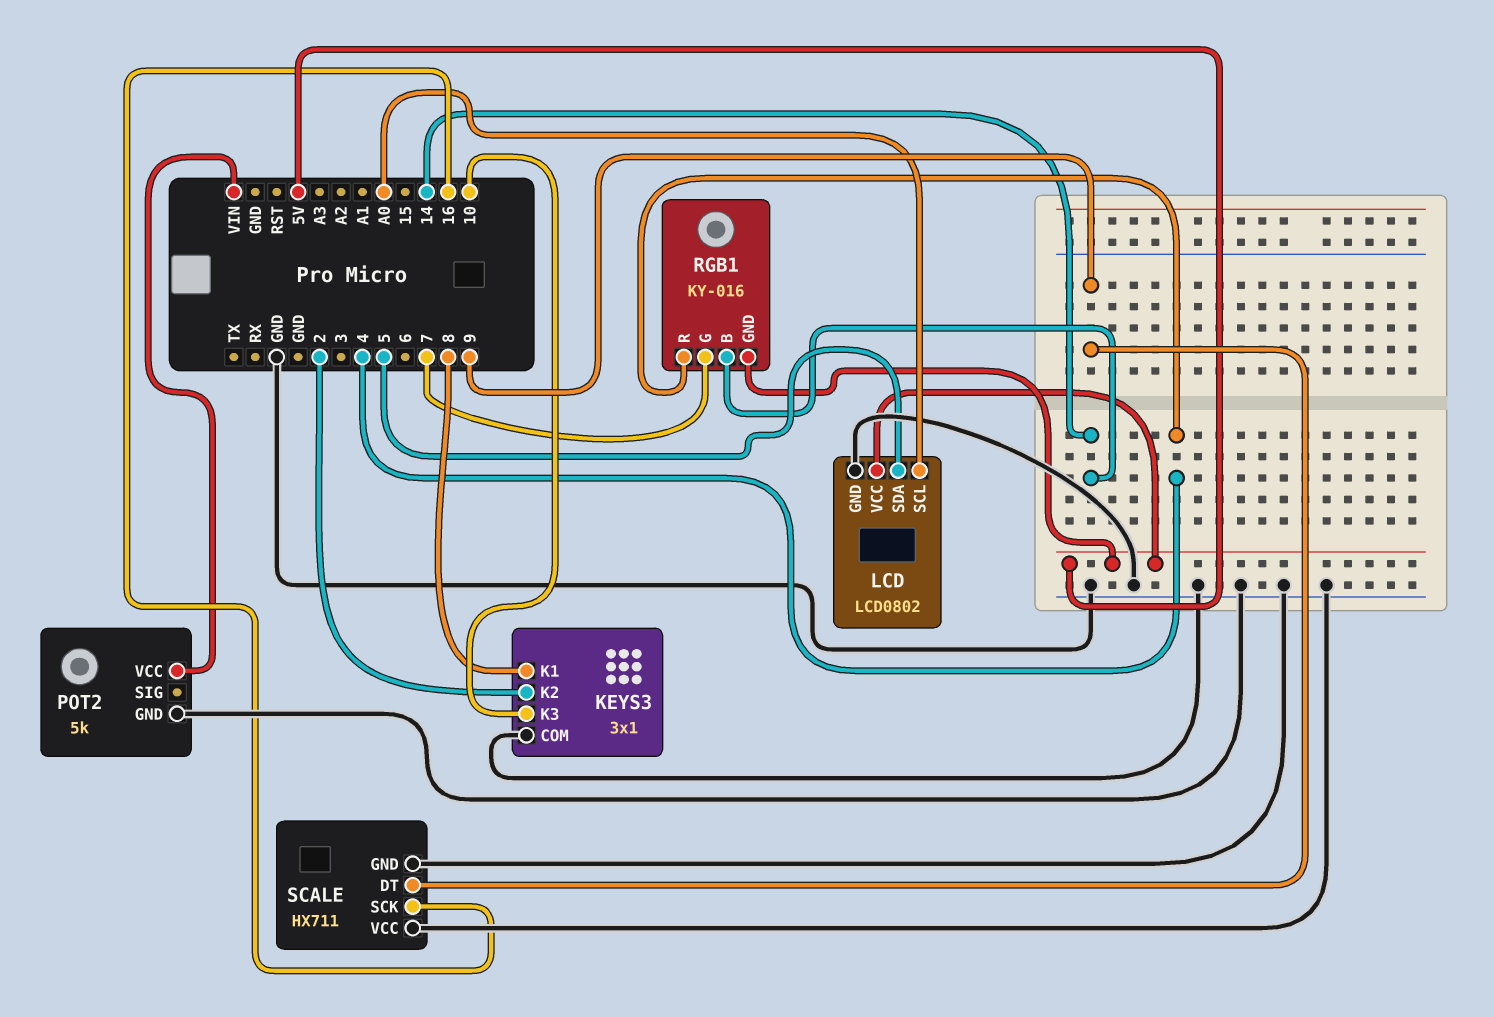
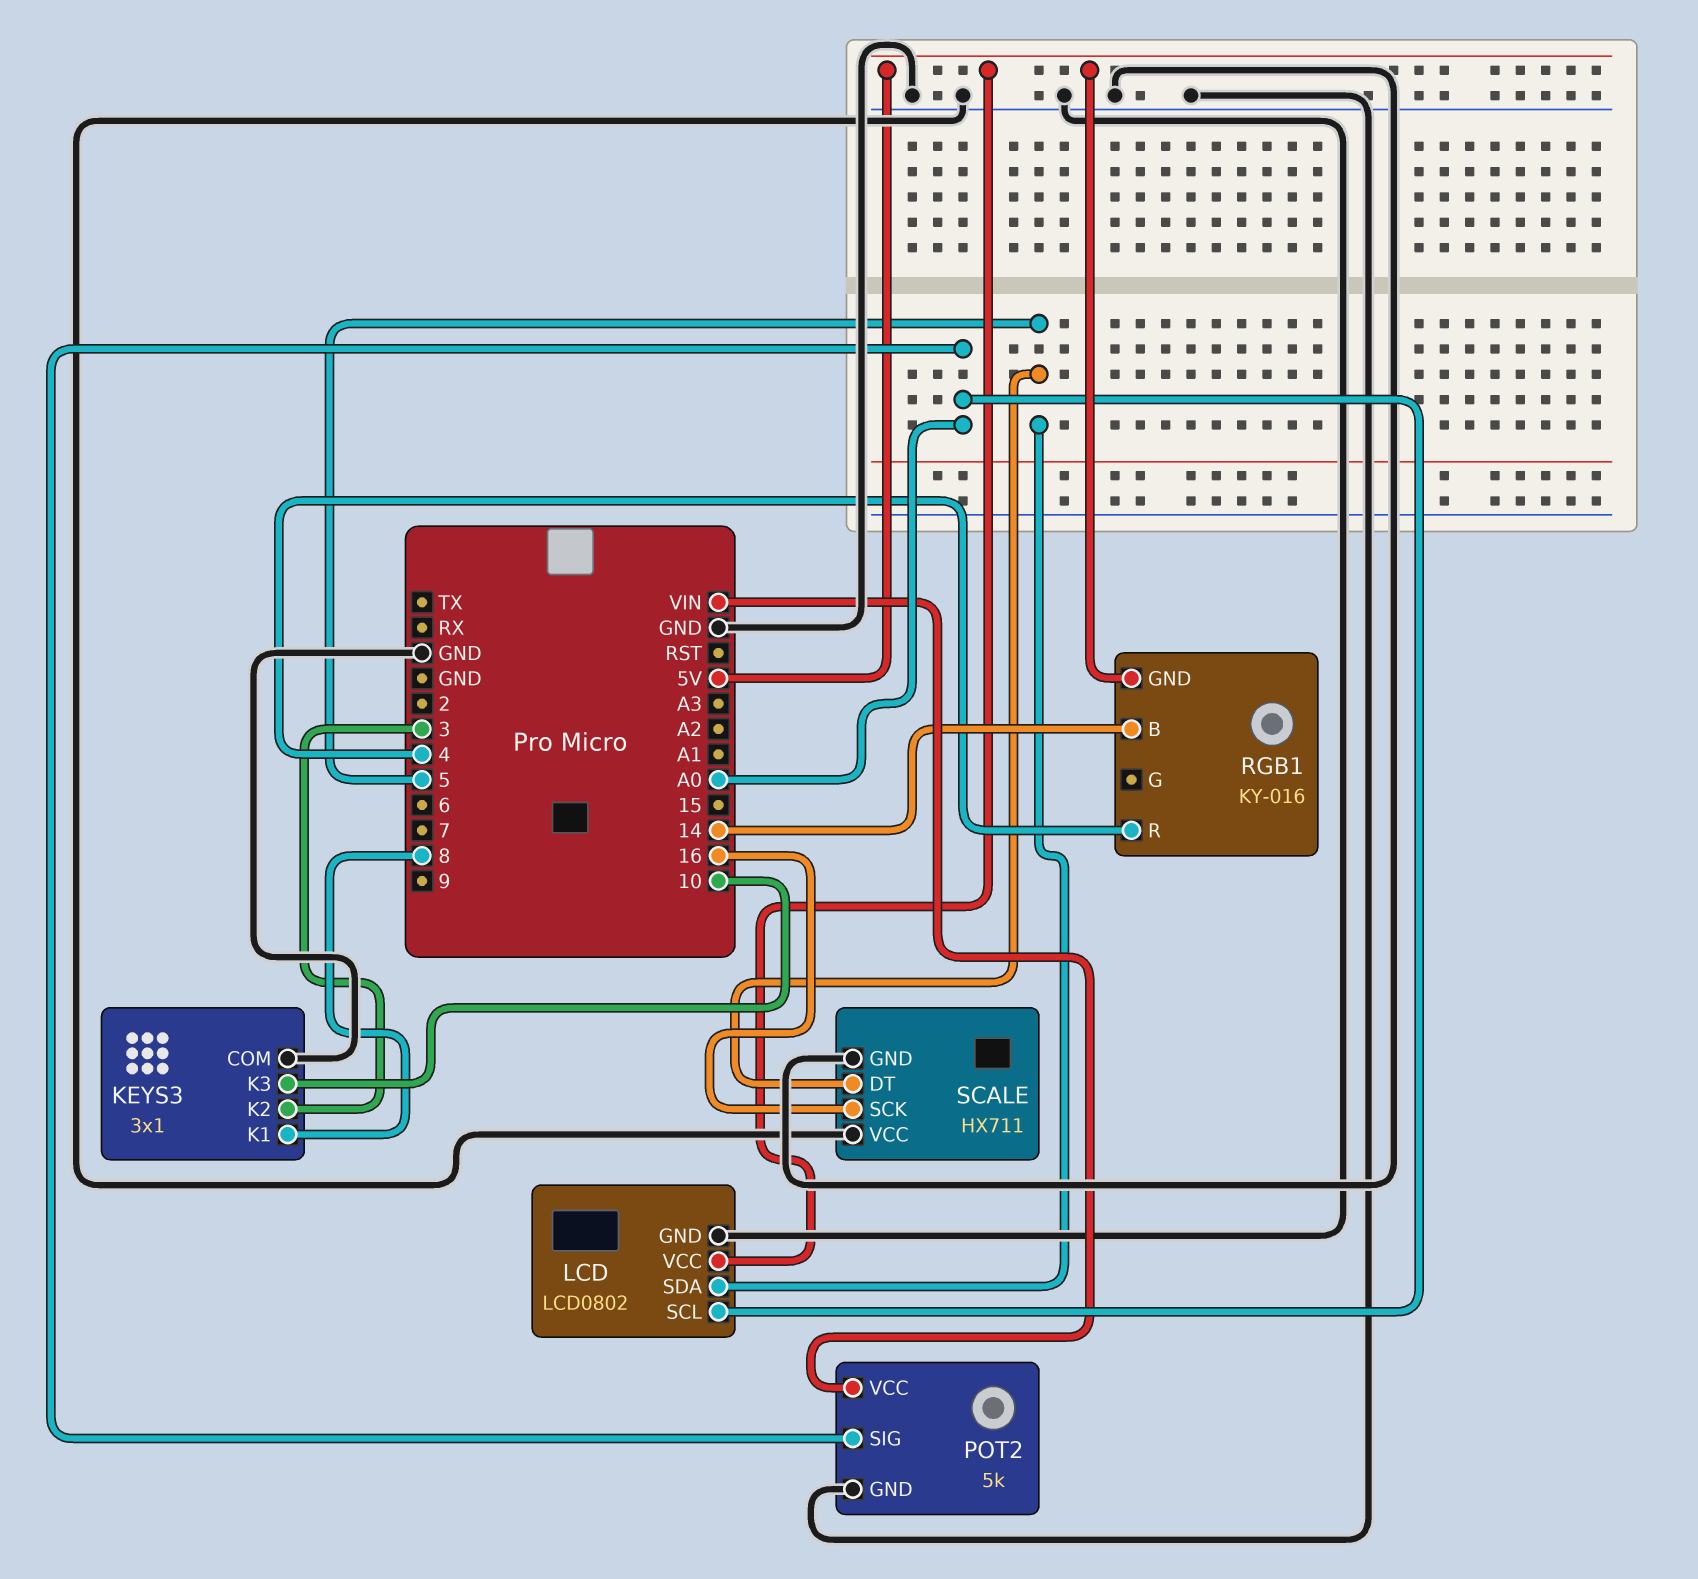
KEYS3 pin K2: 2 -> 3
POT2 pin SIG: none -> A0
RGB1 pin G: 7 -> none
SCALE pin DT: 9 -> 5

